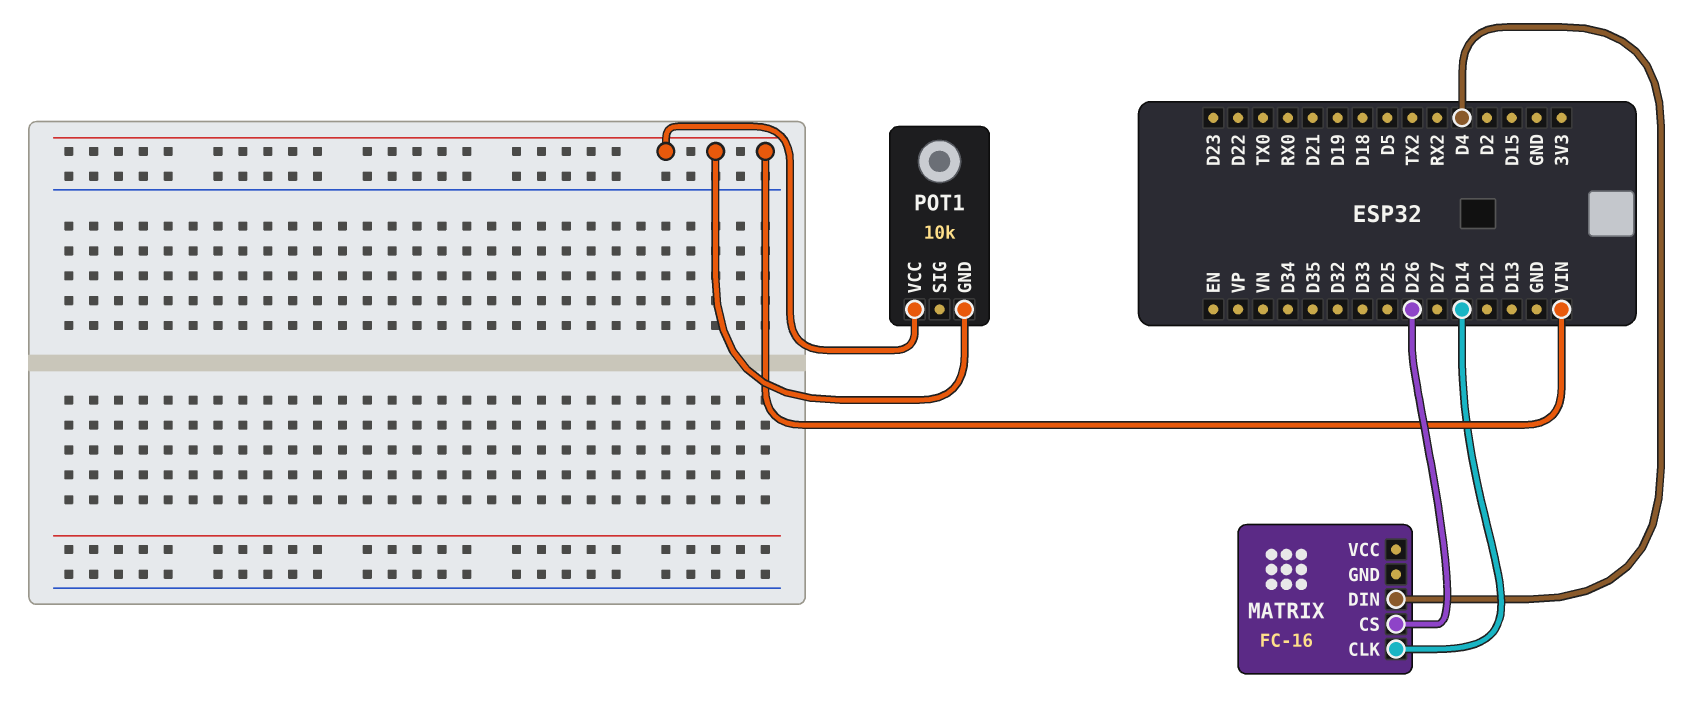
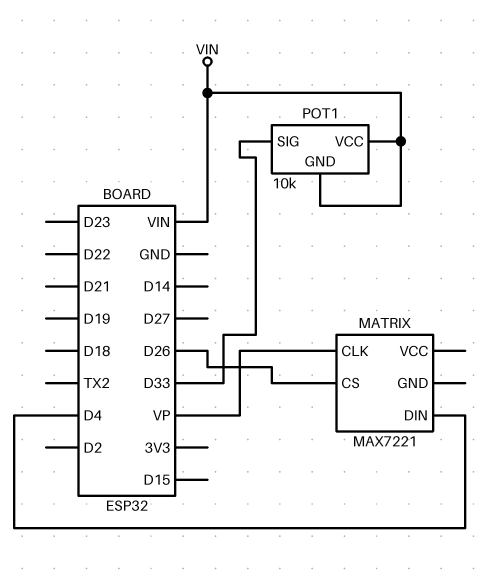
MATRIX: FC-16 -> MAX7221
MATRIX pin CLK: D14 -> VP
POT1 pin SIG: none -> D33

